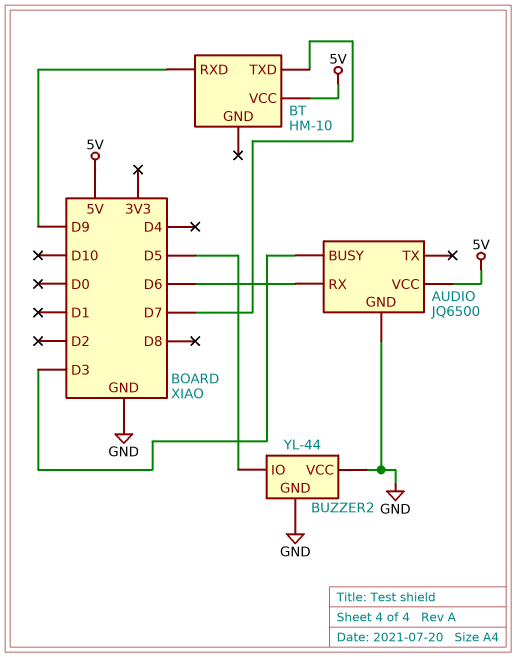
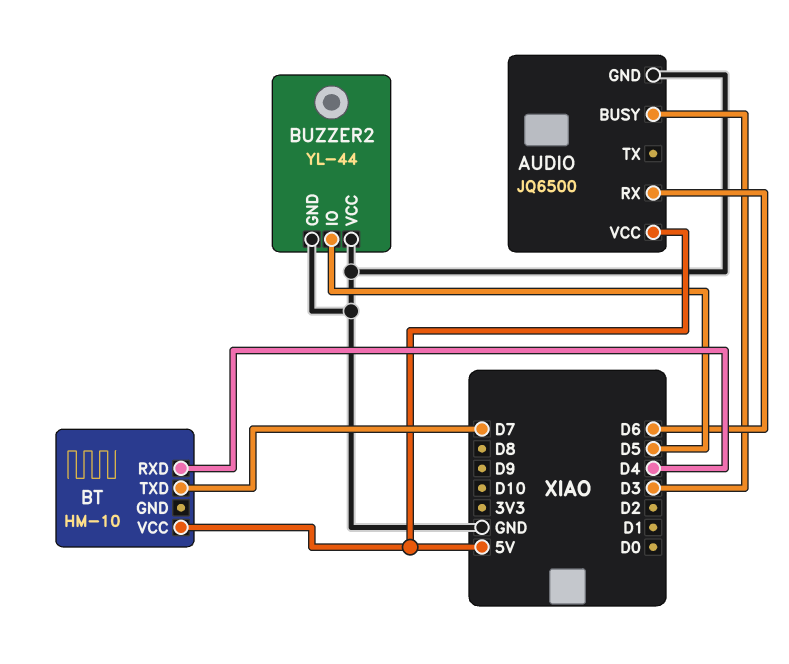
BT pin RXD: D9 -> D4

